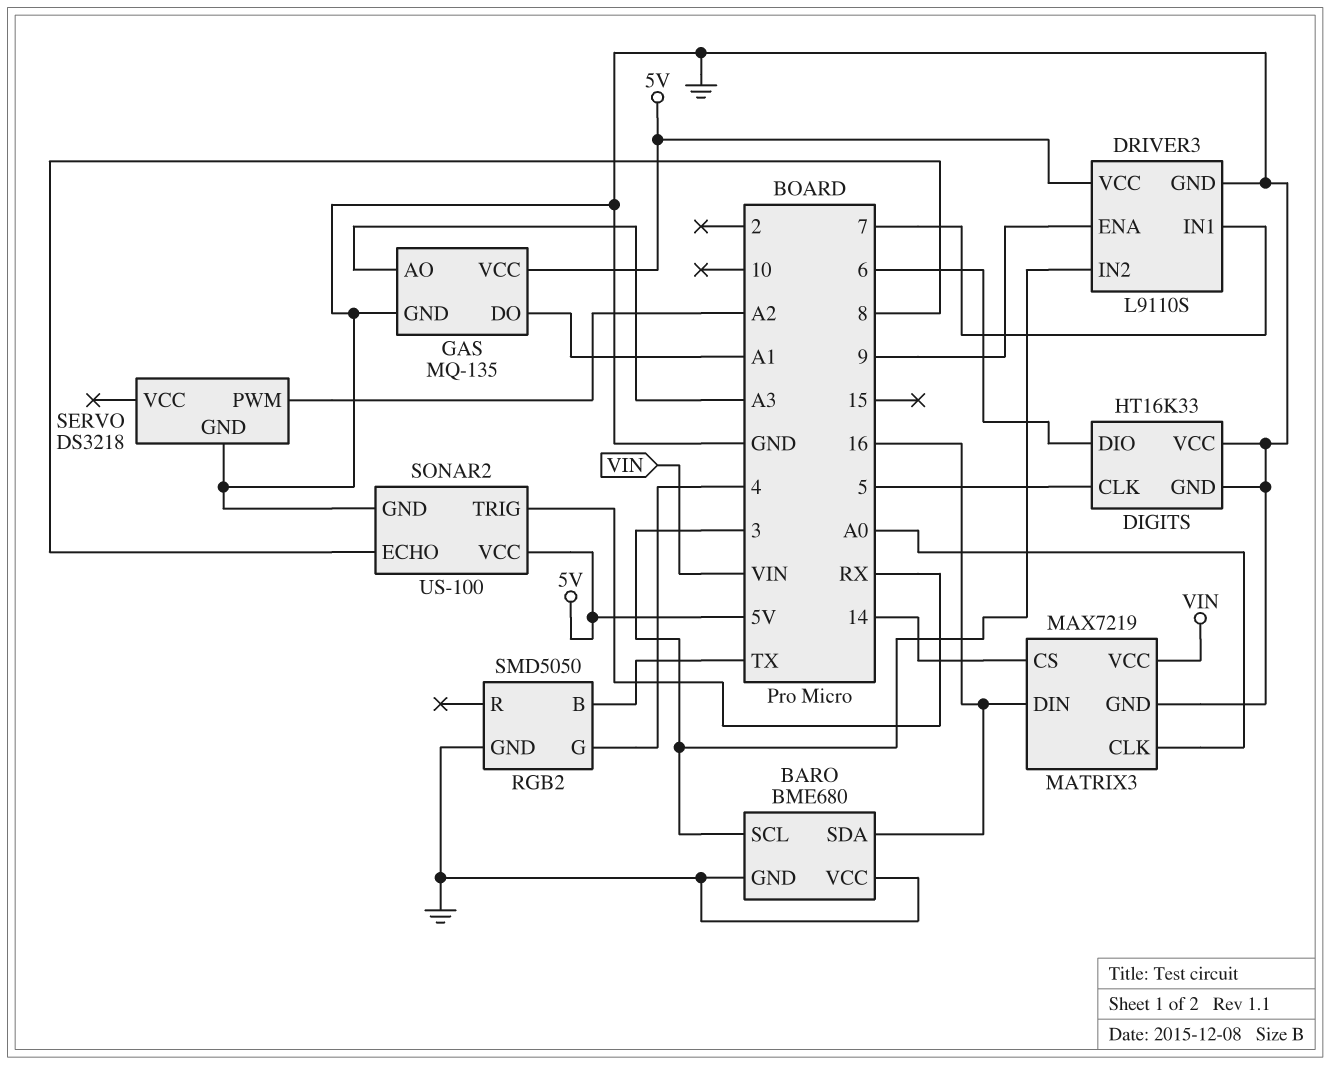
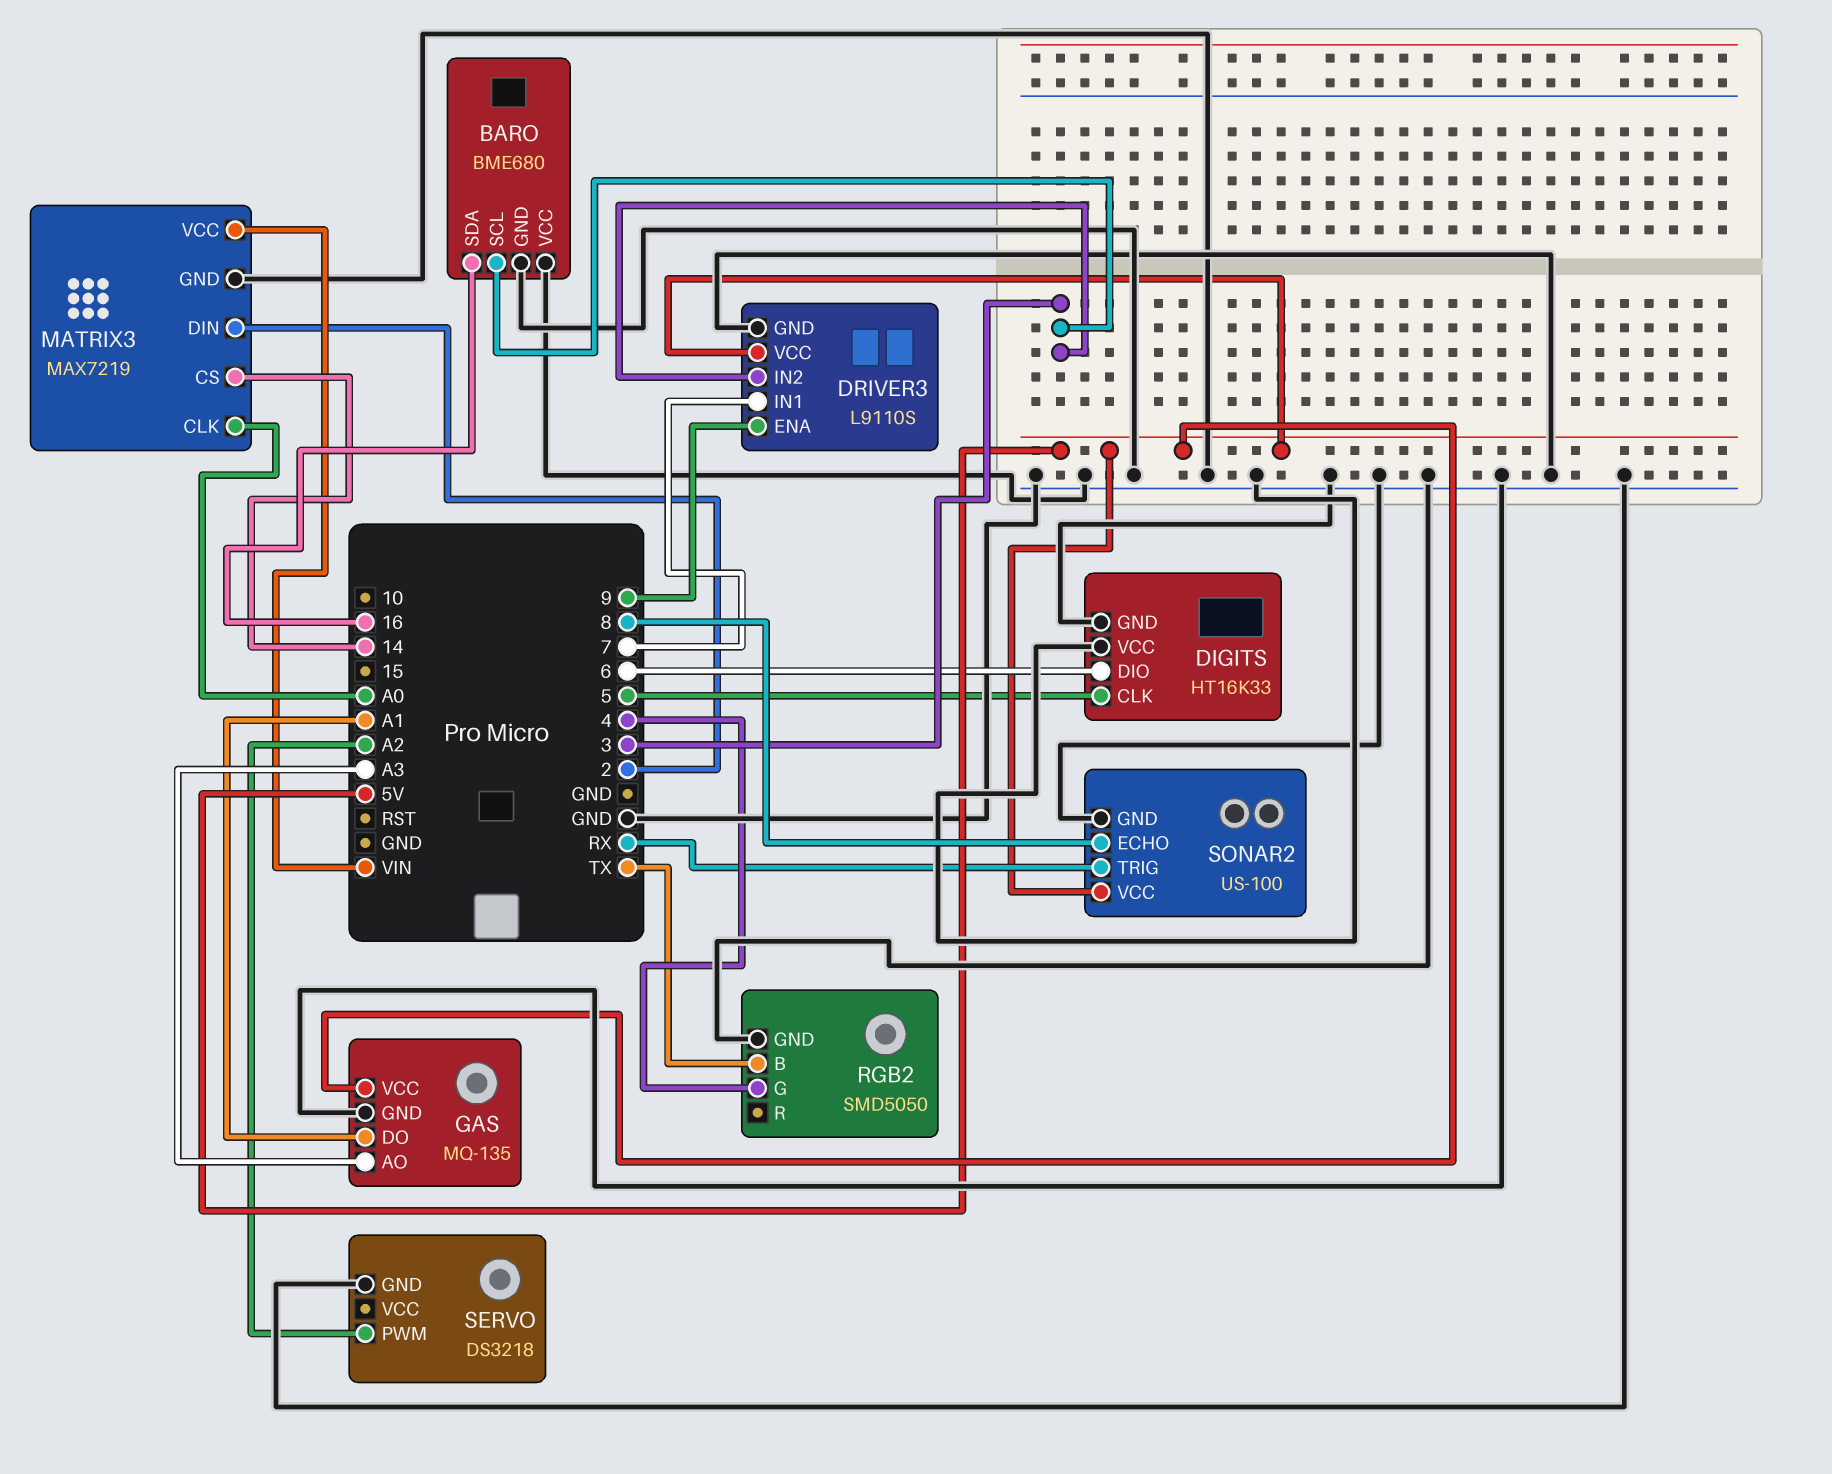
MATRIX3 pin DIN: 16 -> 2

